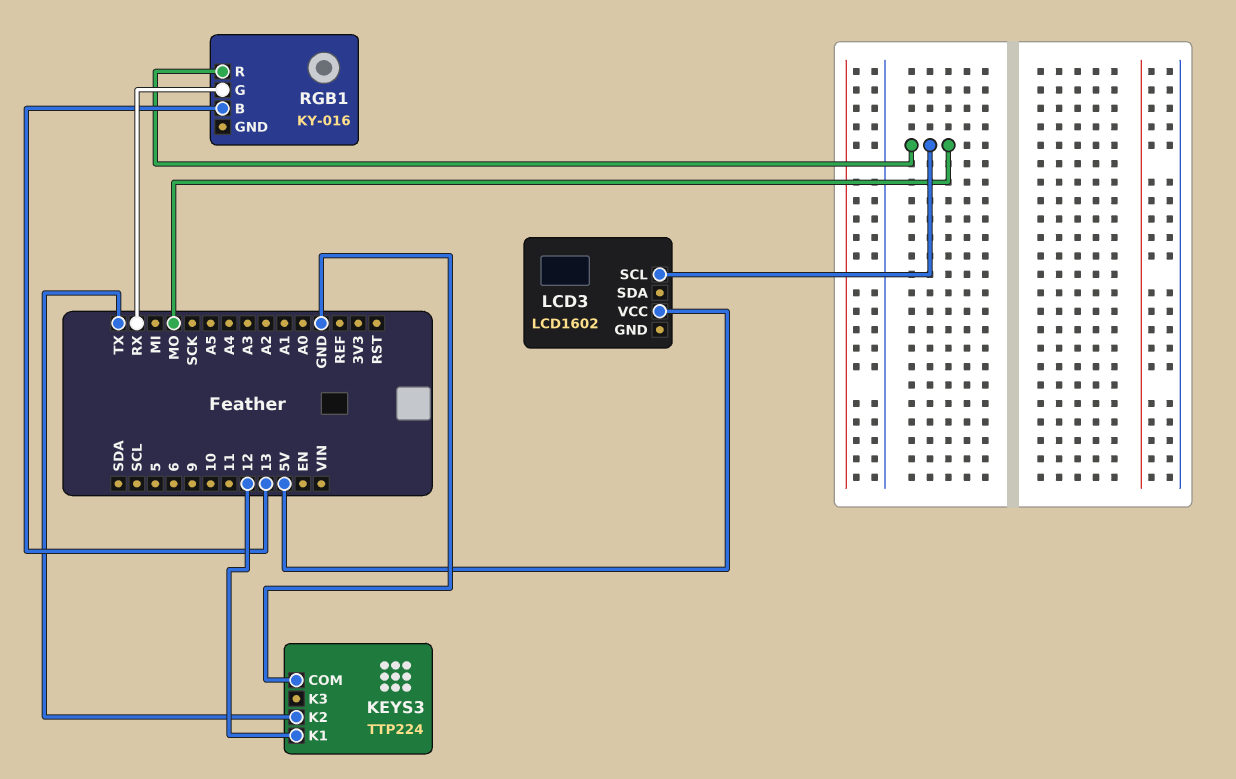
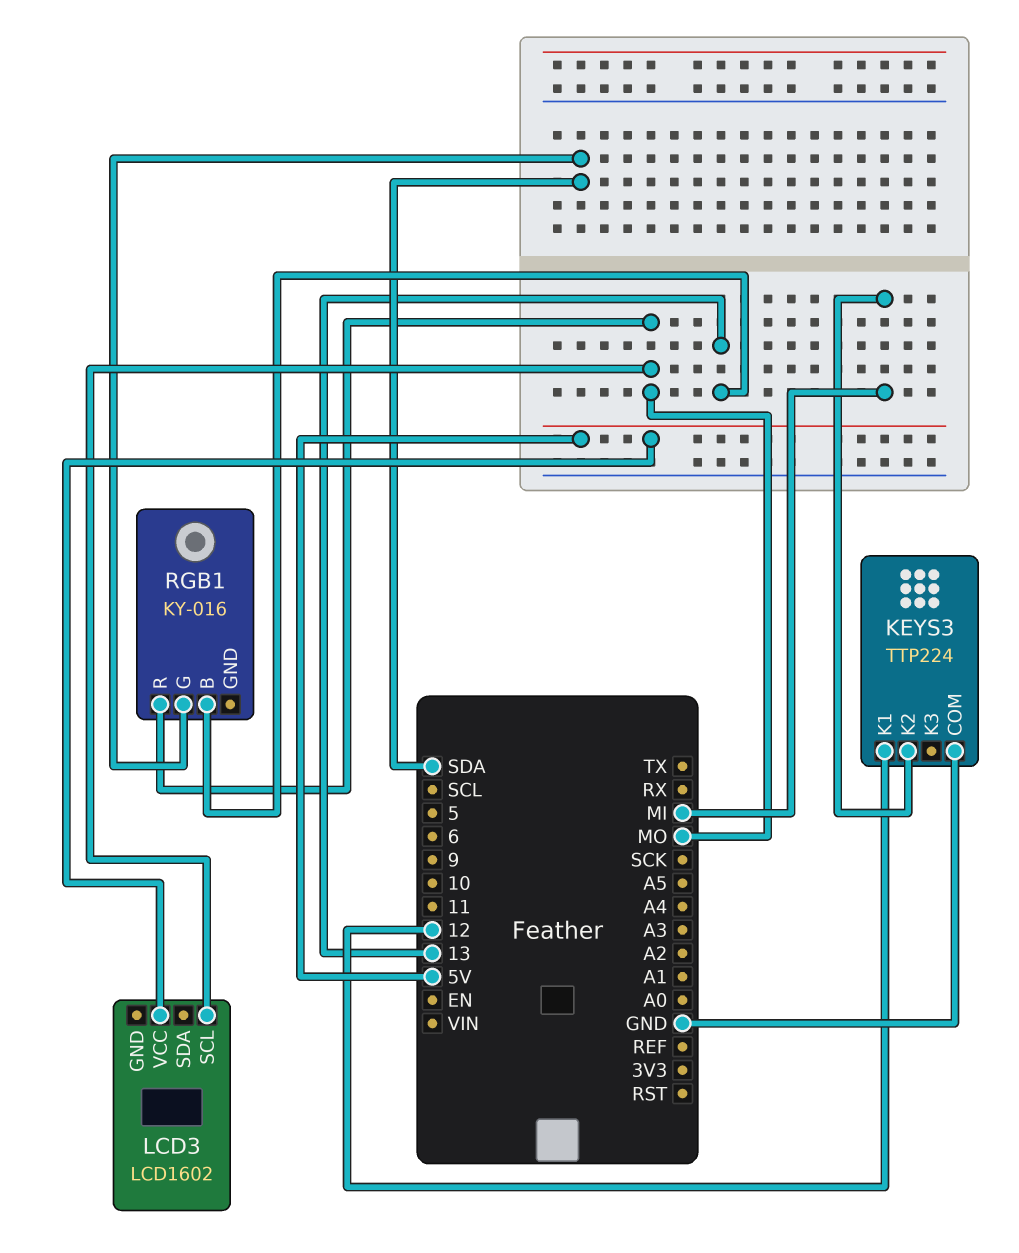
KEYS3 pin K2: TX -> MI
RGB1 pin G: RX -> SDA

